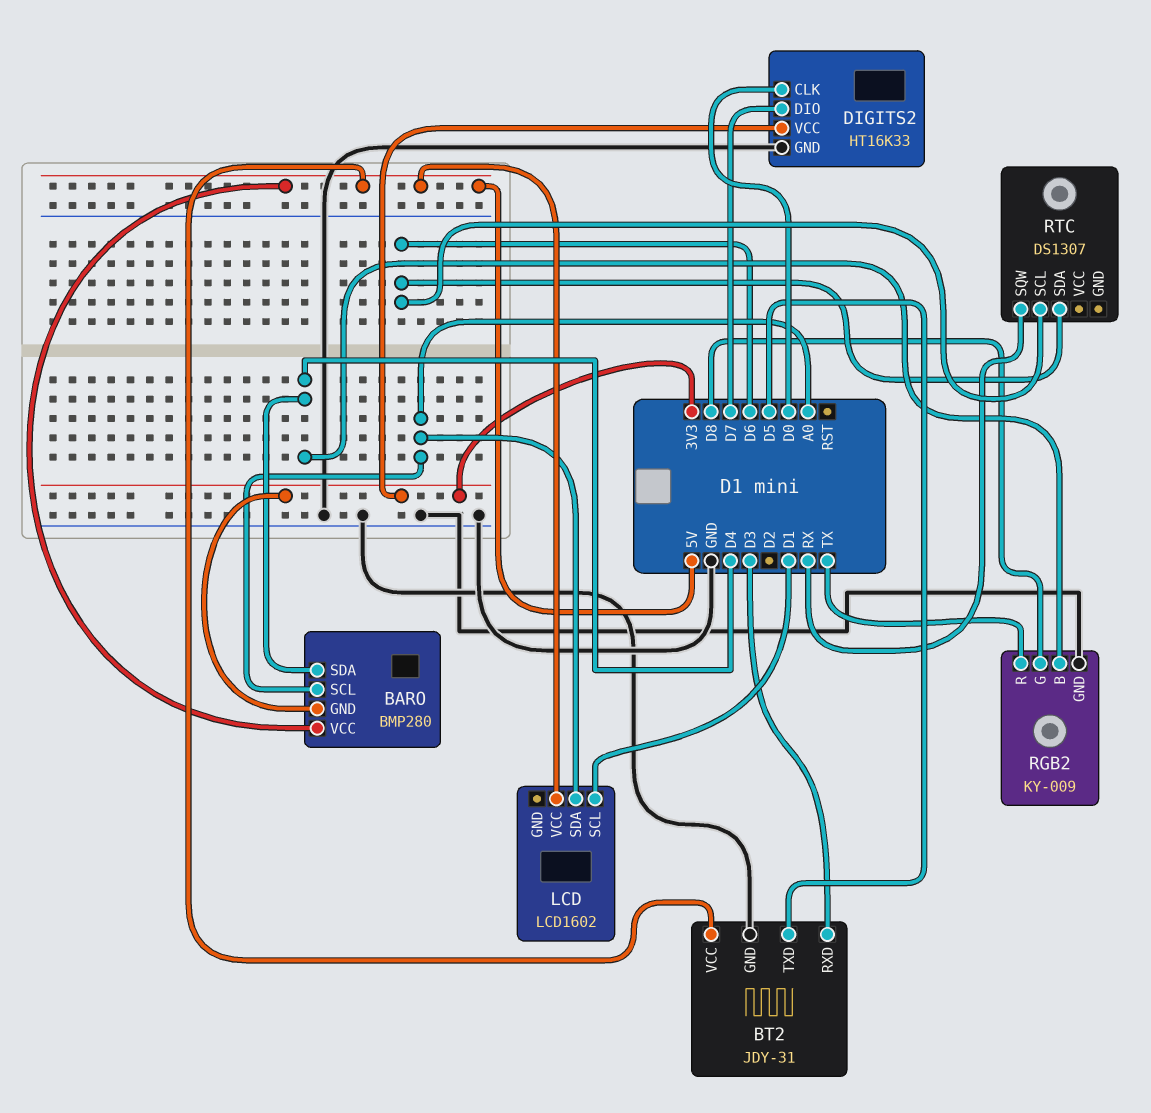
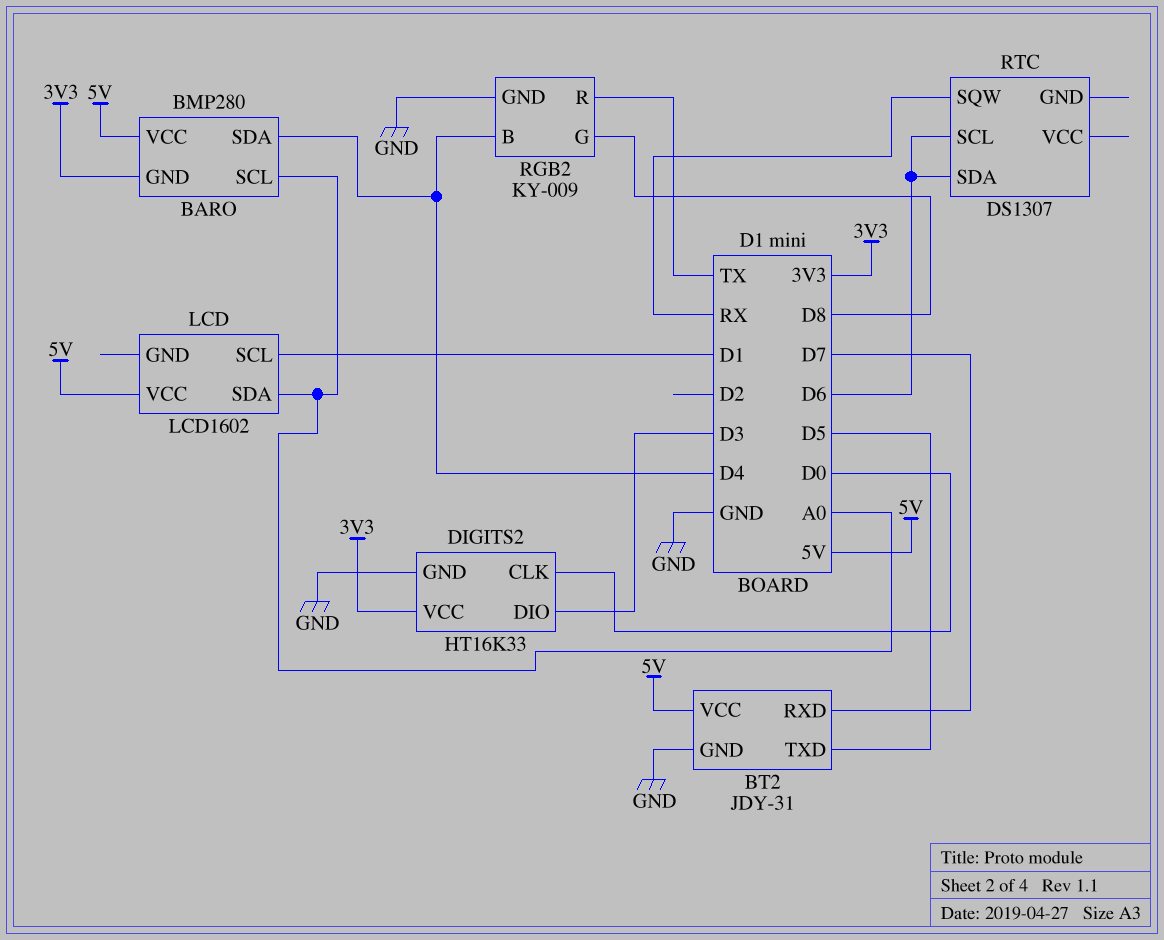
BT2 pin RXD: D3 -> D7
DIGITS2 pin DIO: D7 -> D3

